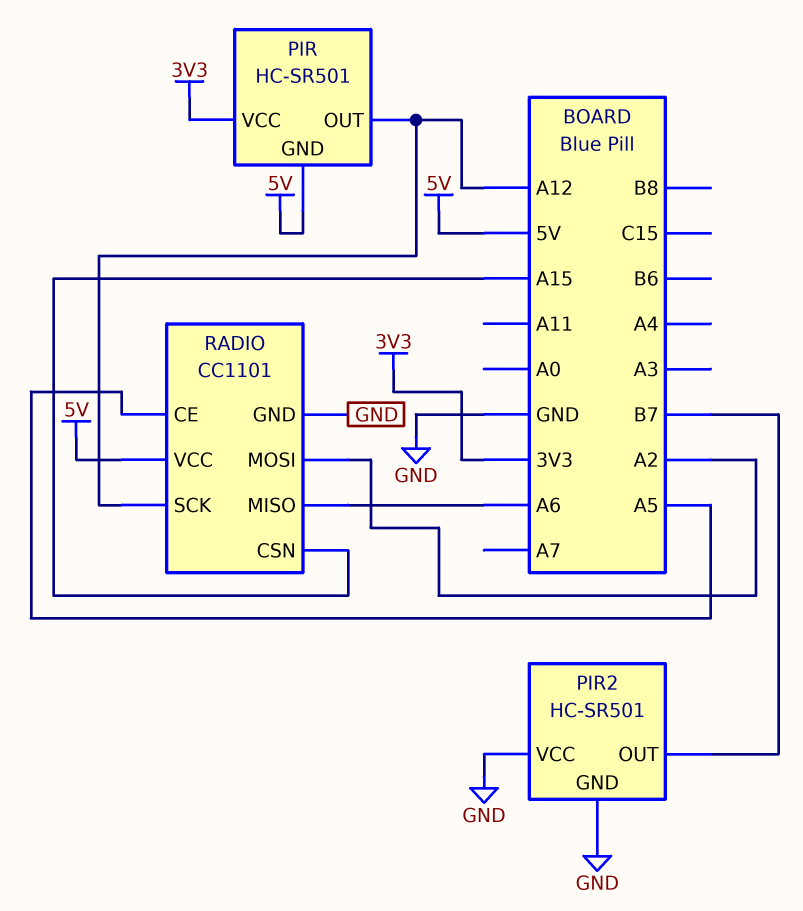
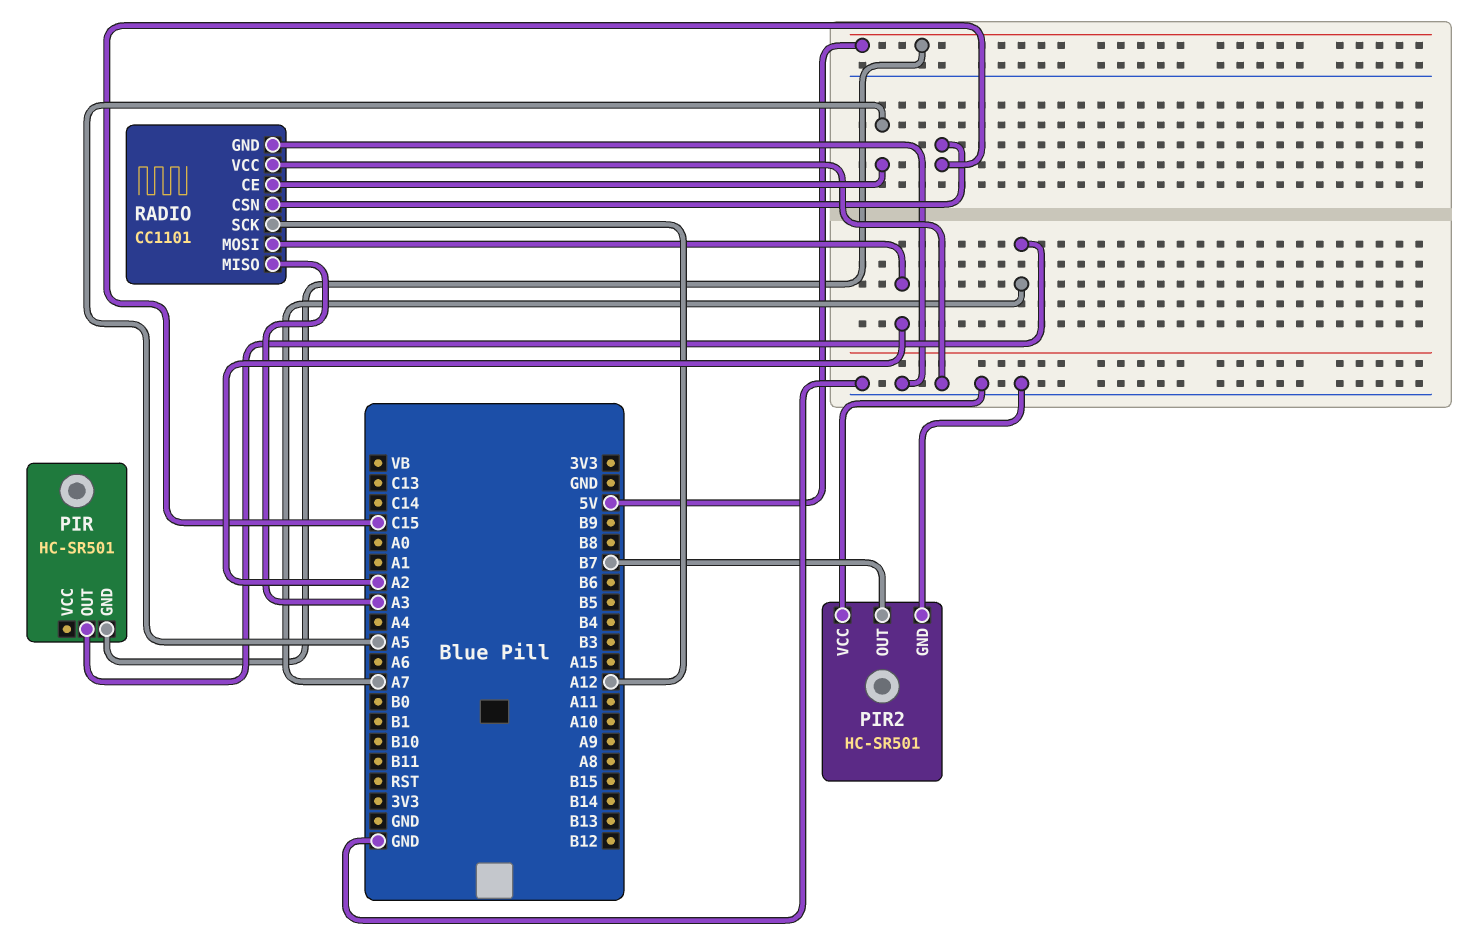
PIR pin OUT: A12 -> A7
PIR pin VCC: 3V3 -> none
RADIO pin CSN: A15 -> C15
RADIO pin MISO: A6 -> A3
RADIO pin VCC: 5V -> GND

